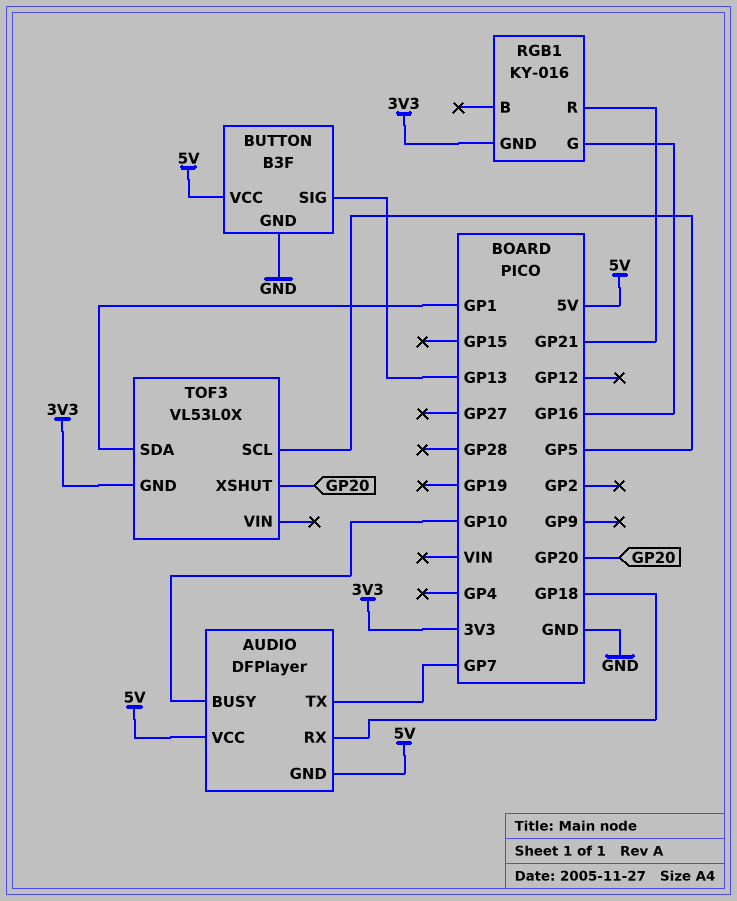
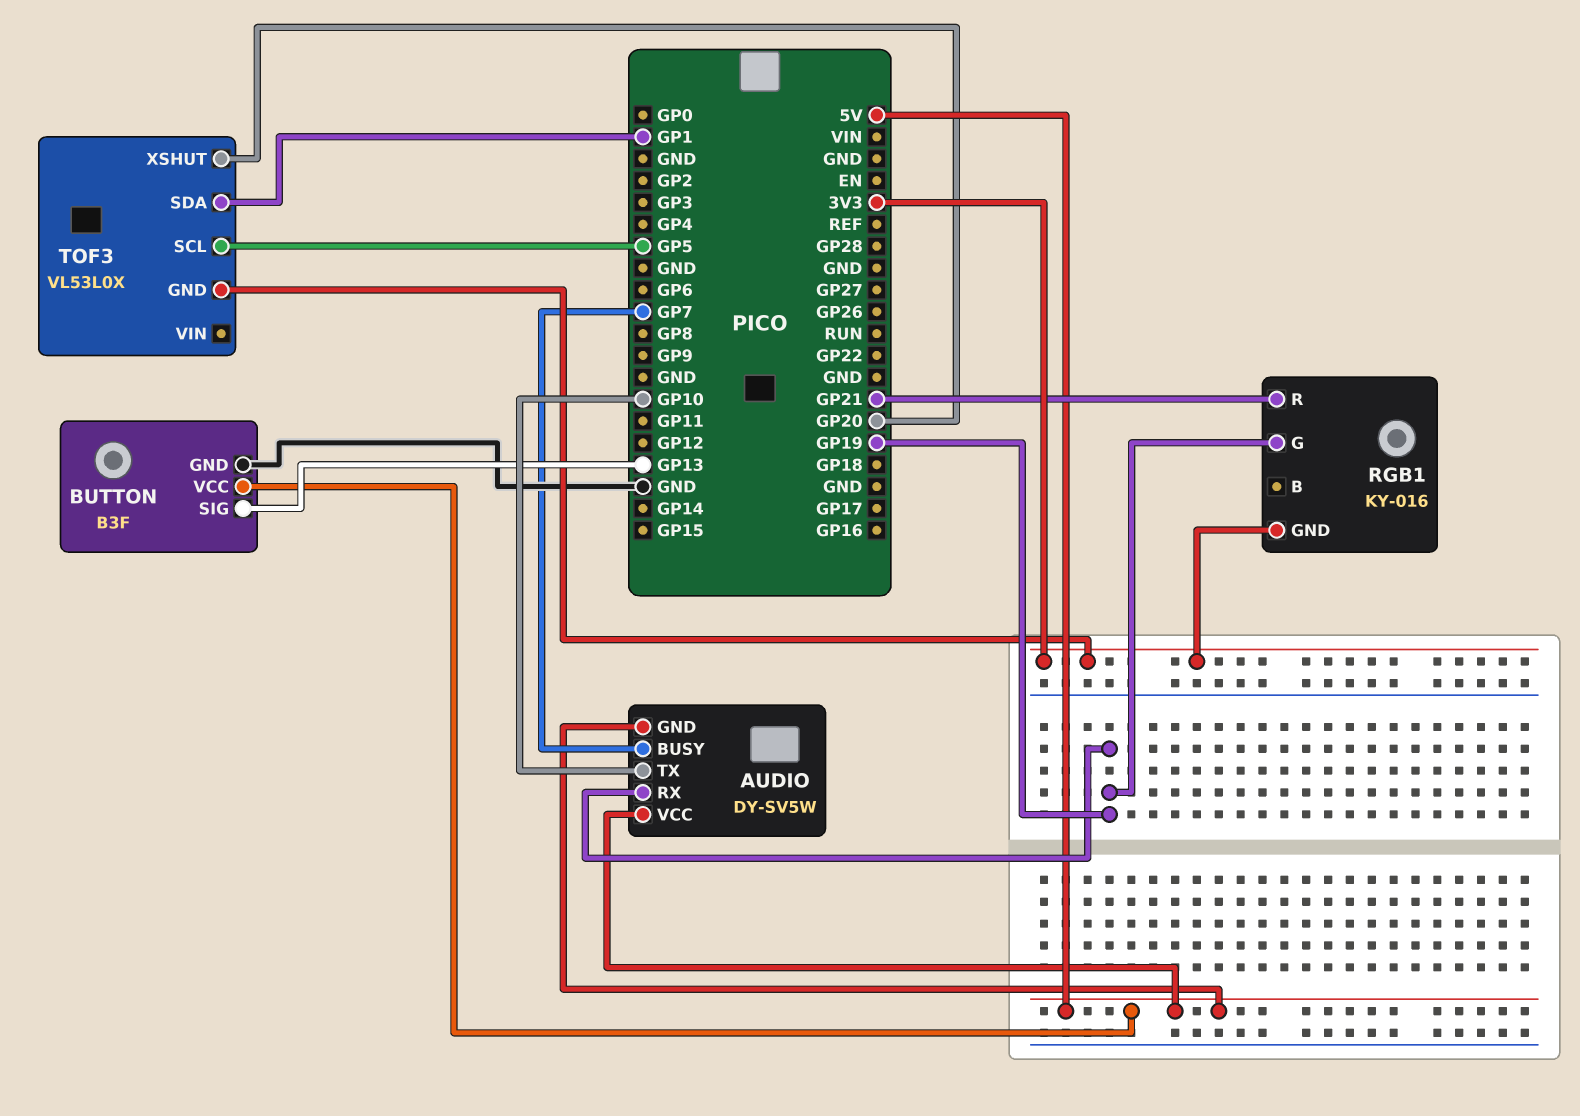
AUDIO: DFPlayer -> DY-SV5W
AUDIO pin BUSY: GP10 -> GP7
AUDIO pin RX: GP18 -> GP19
AUDIO pin TX: GP7 -> GP10
RGB1 pin G: GP16 -> GP19

